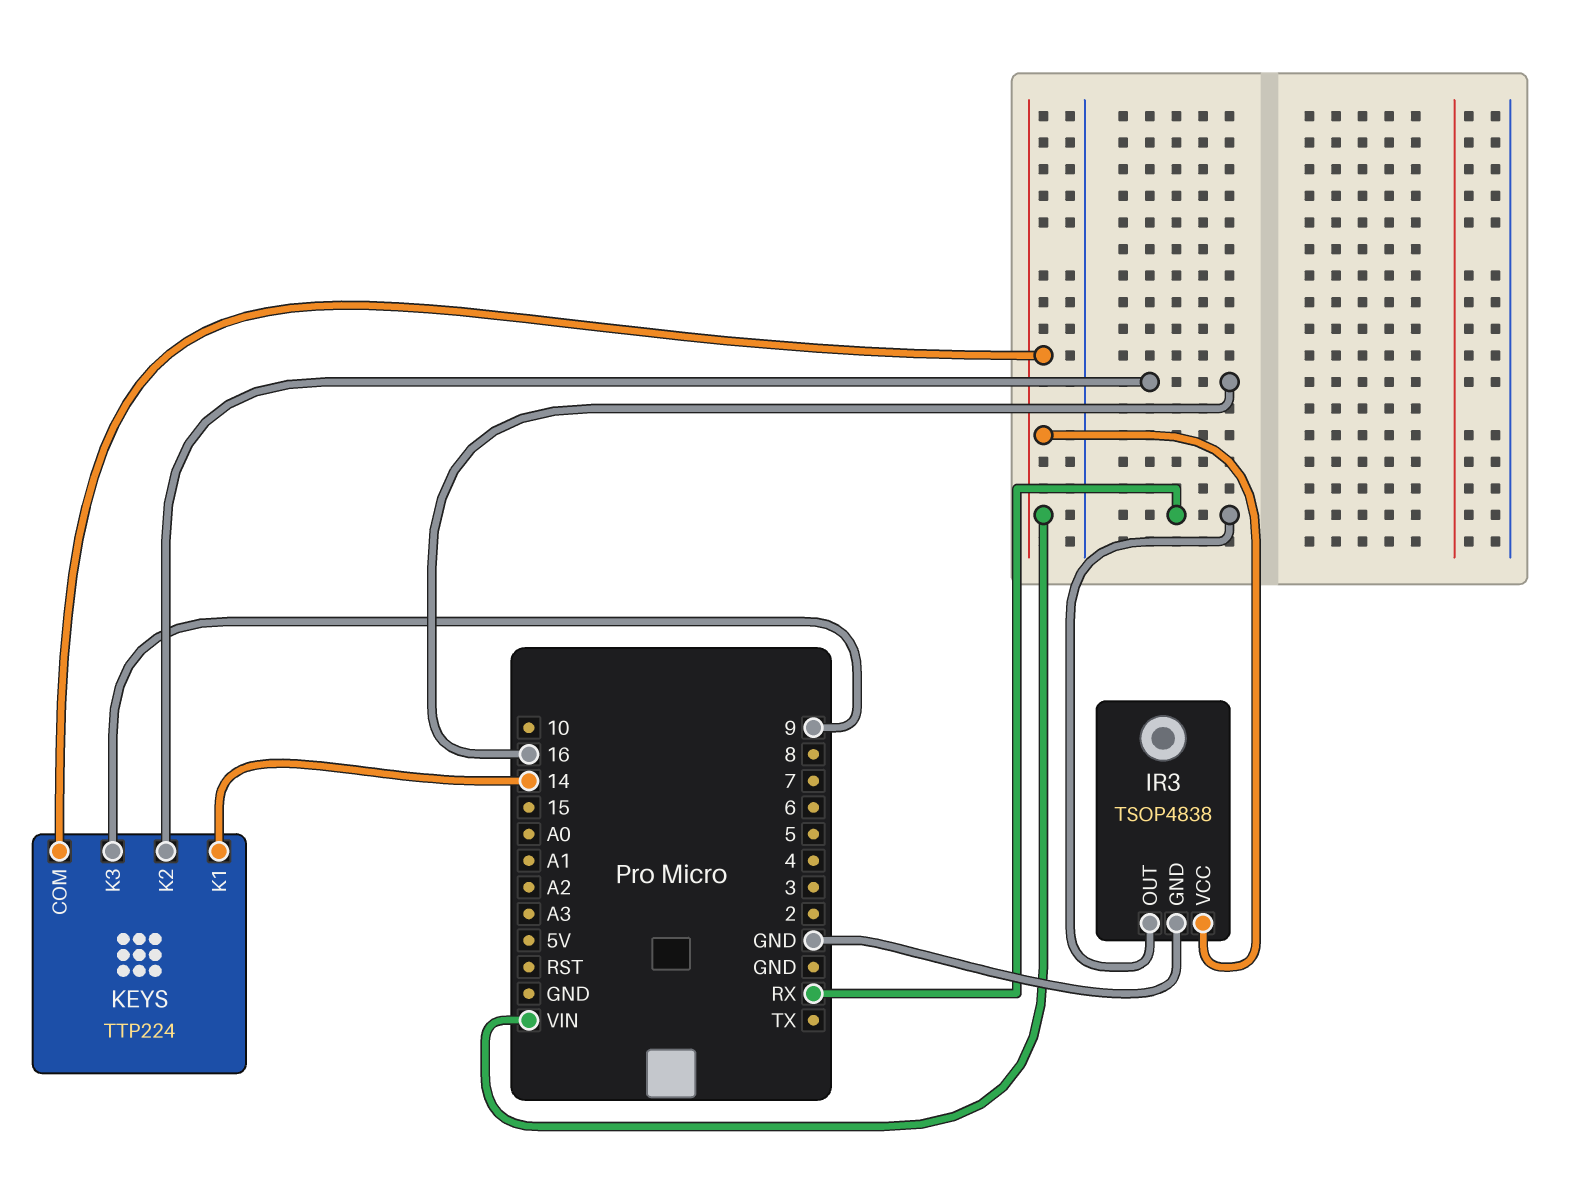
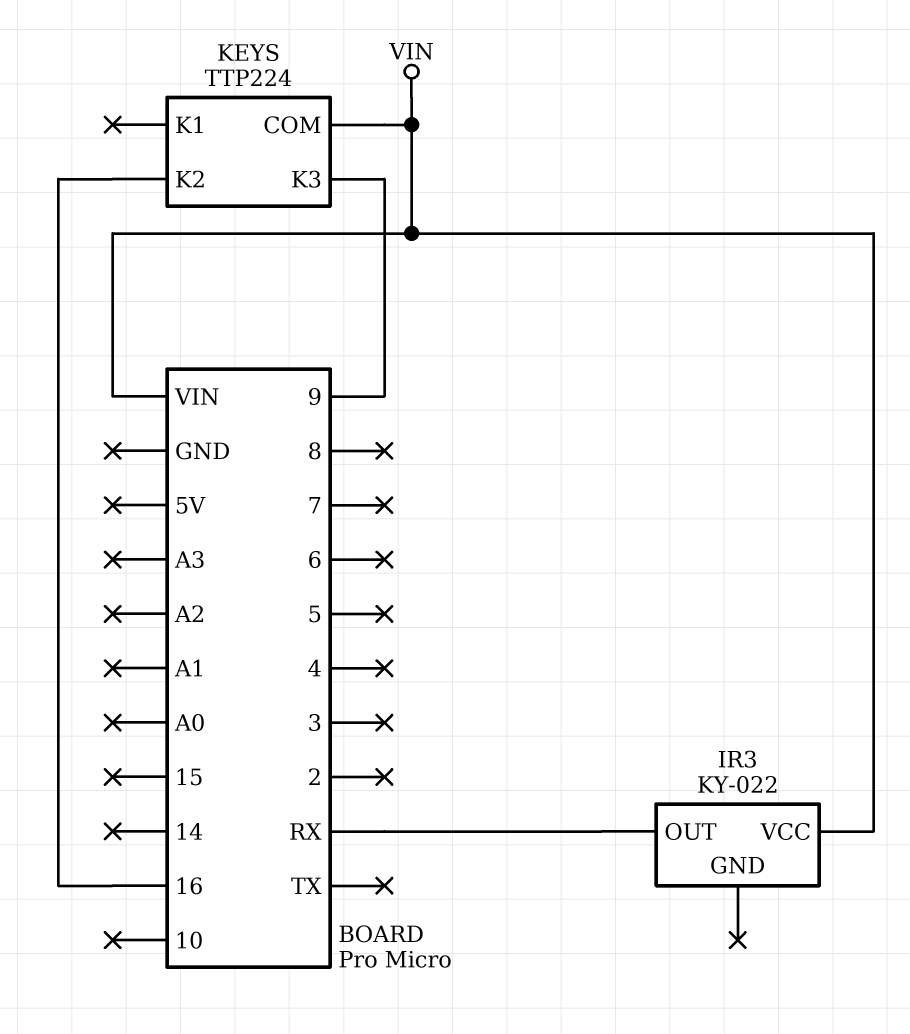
IR3: TSOP4838 -> KY-022
IR3 pin GND: GND -> none
KEYS pin K1: 14 -> none

